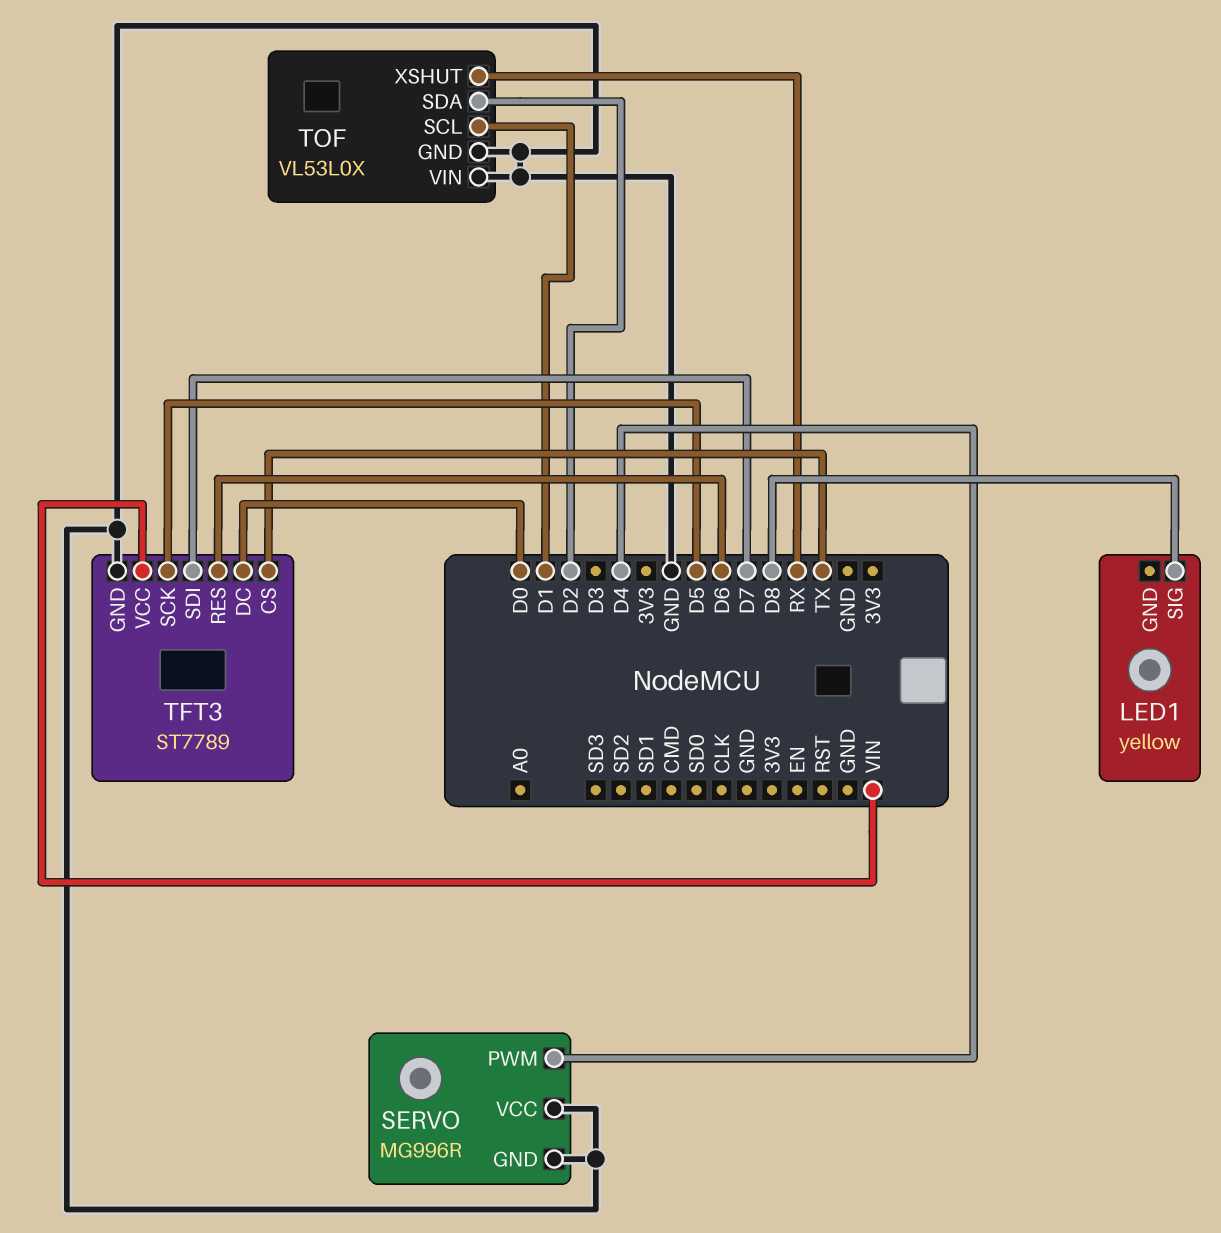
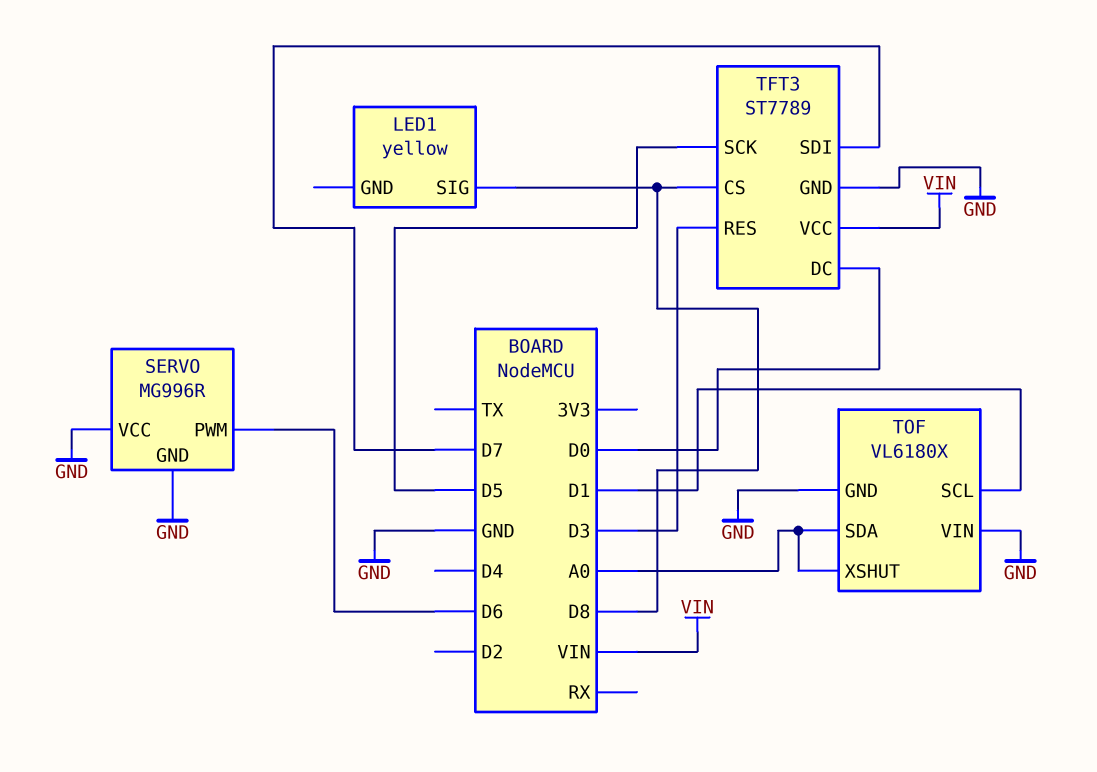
SERVO pin PWM: D4 -> D6
TFT3 pin CS: TX -> D8
TFT3 pin RES: D6 -> D3
TOF: VL53L0X -> VL6180X
TOF pin SDA: D2 -> A0
TOF pin XSHUT: RX -> A0

